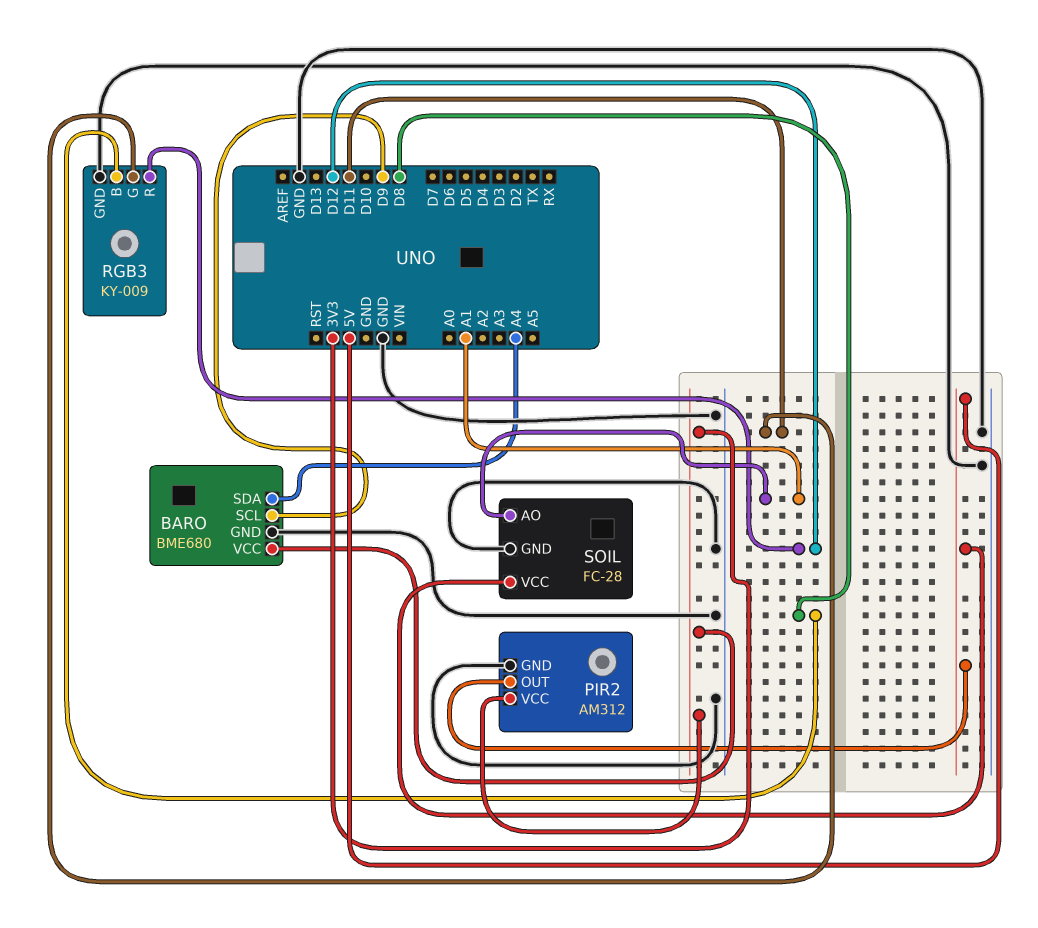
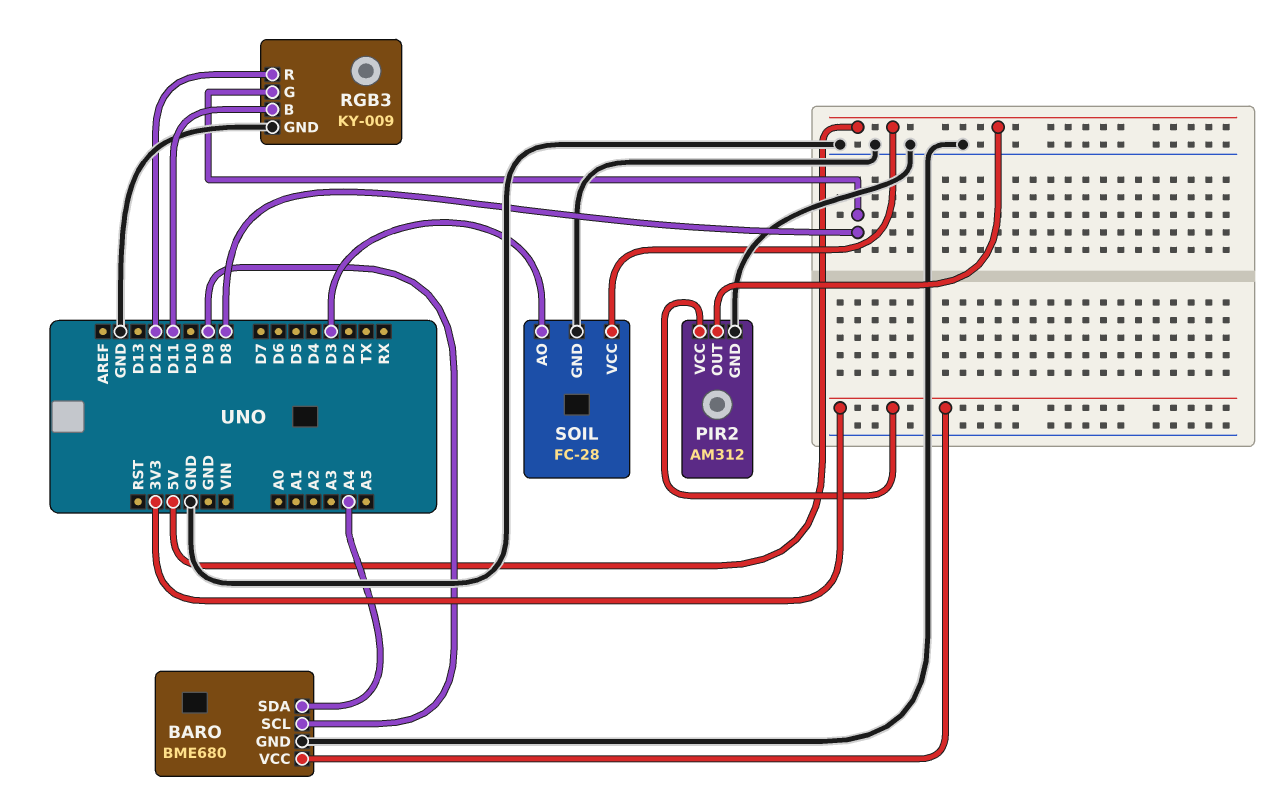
RGB3 pin B: D8 -> D11
RGB3 pin G: D11 -> D8
SOIL pin AO: A1 -> D3

